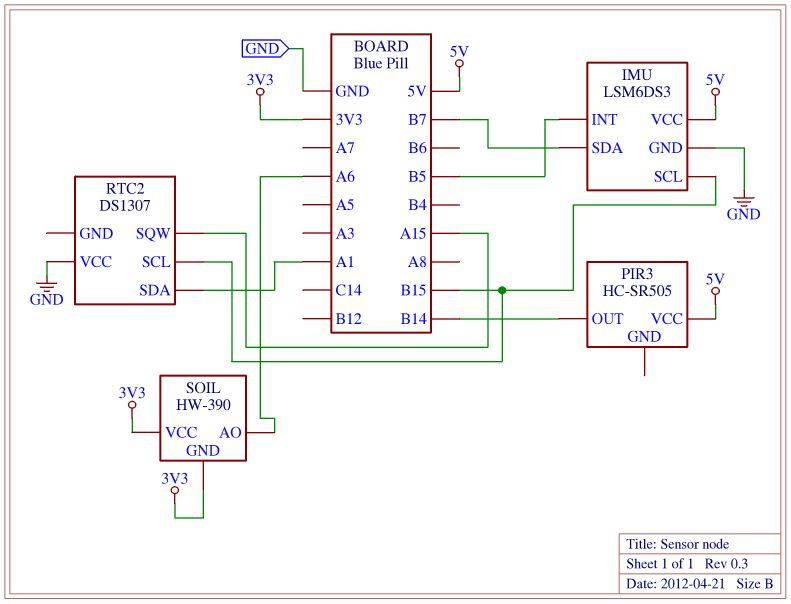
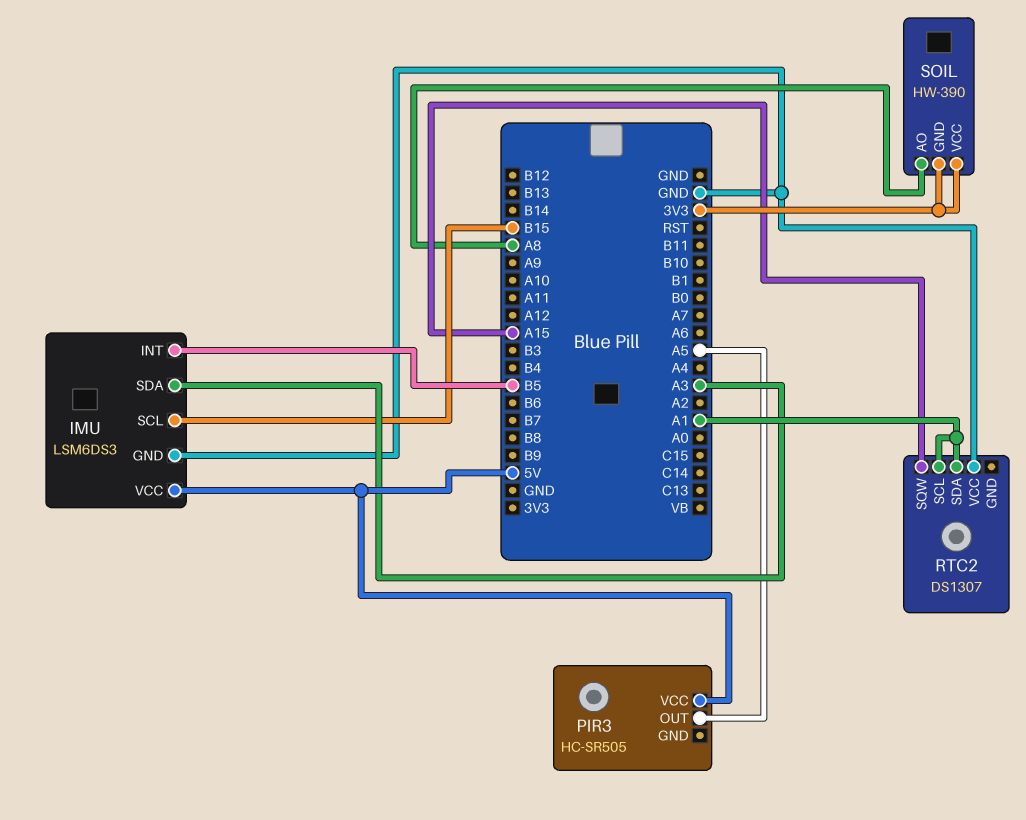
IMU pin SDA: B7 -> A3
PIR3 pin OUT: B14 -> A5
RTC2 pin SCL: B15 -> A1
SOIL pin AO: A6 -> A8

